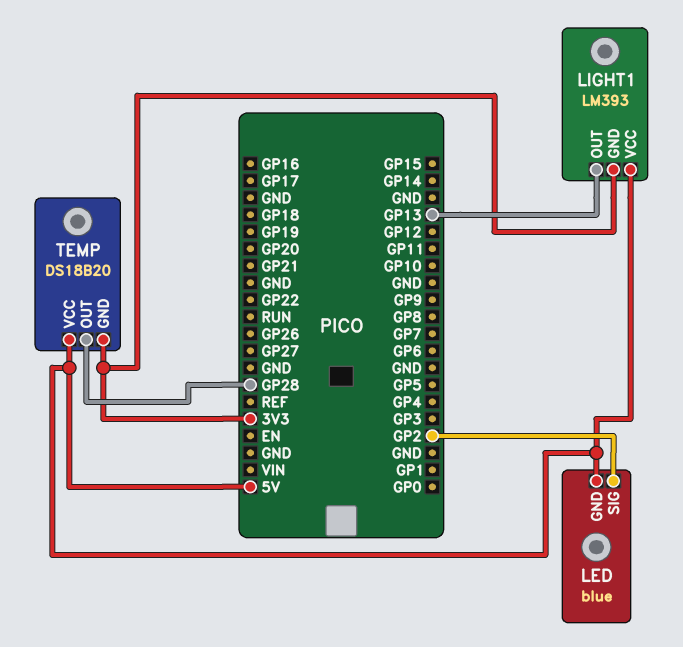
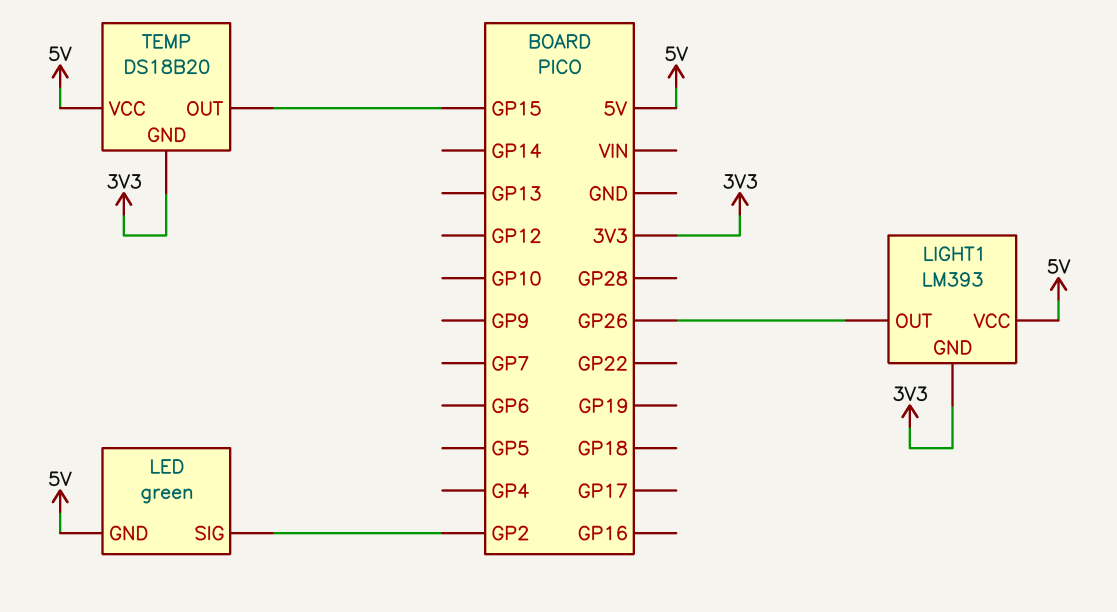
LED: blue -> green
LIGHT1 pin OUT: GP13 -> GP26
TEMP pin OUT: GP28 -> GP15

